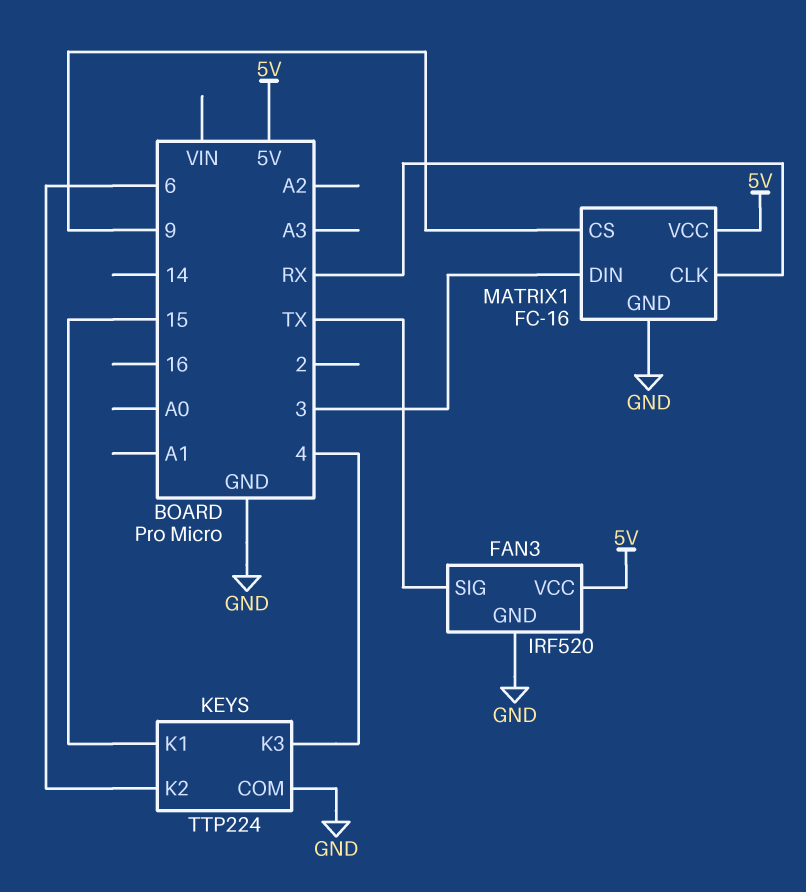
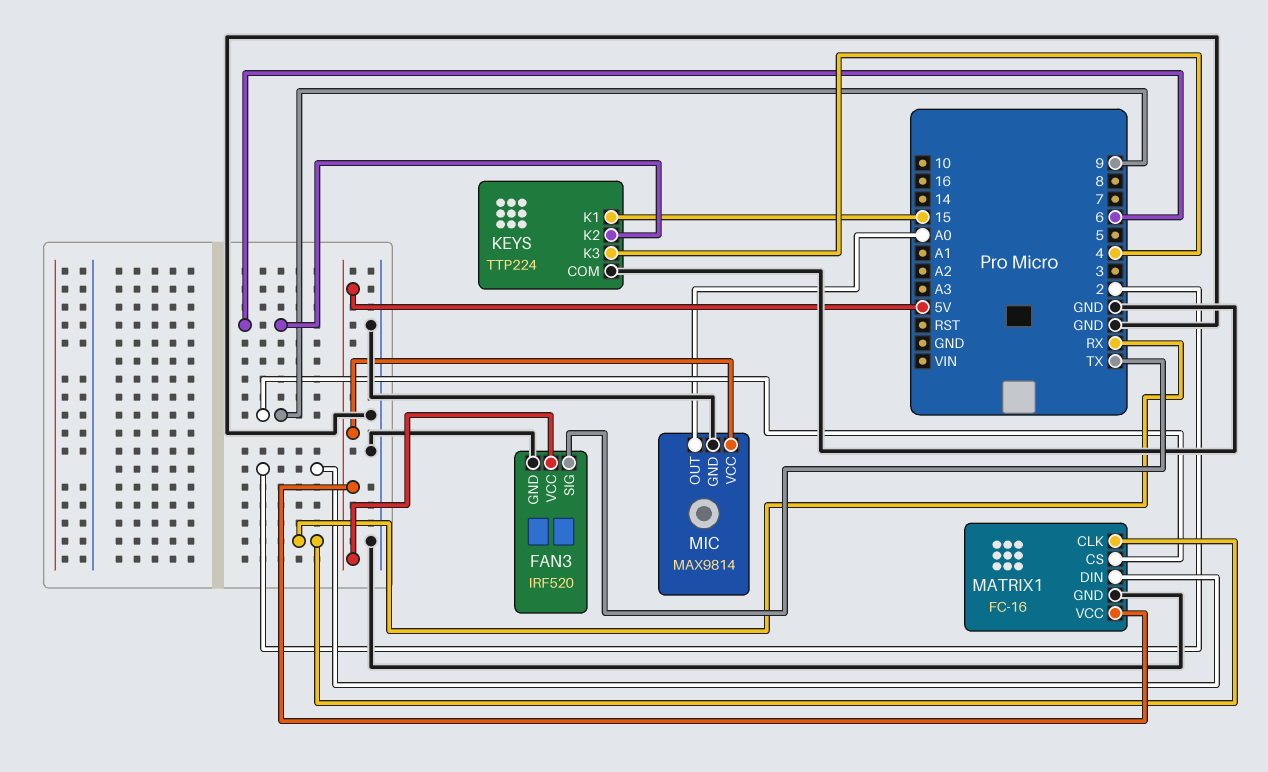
MATRIX1 pin DIN: 3 -> 2
MIC: none -> MAX9814
MIC pin GND: none -> GND
MIC pin OUT: none -> A0
MIC pin VCC: none -> 5V

